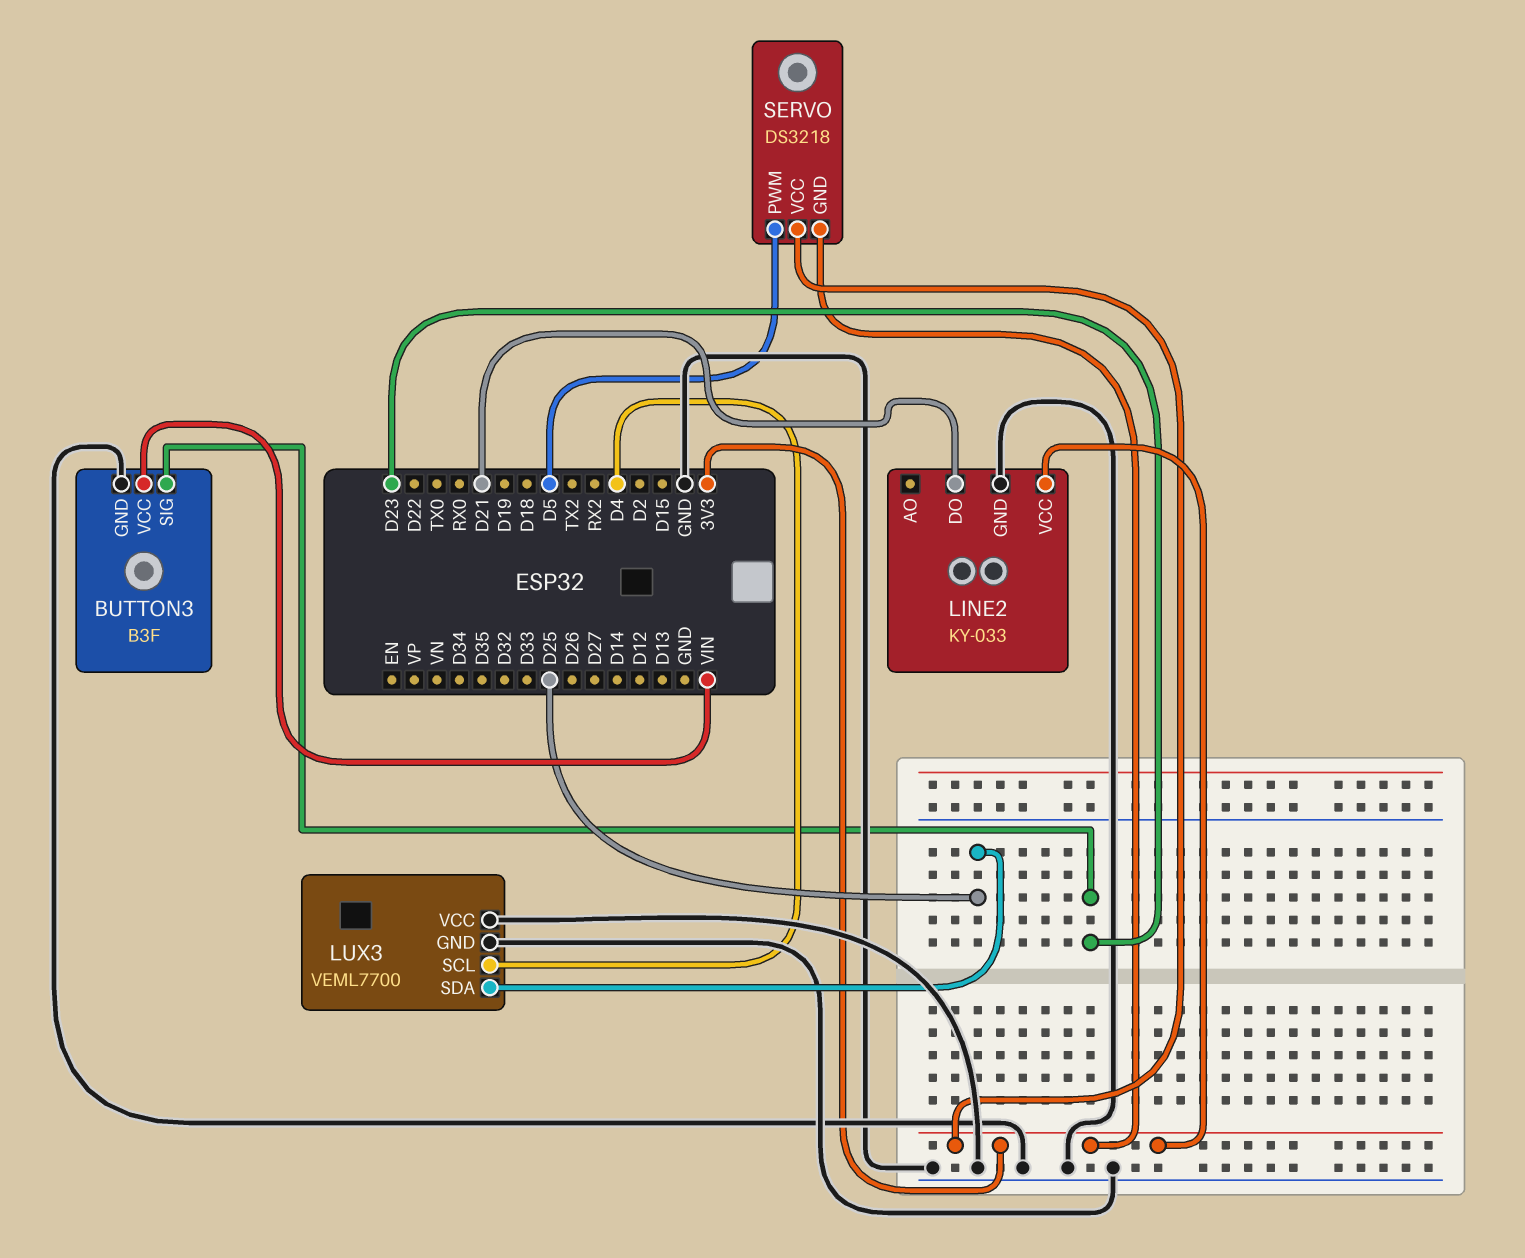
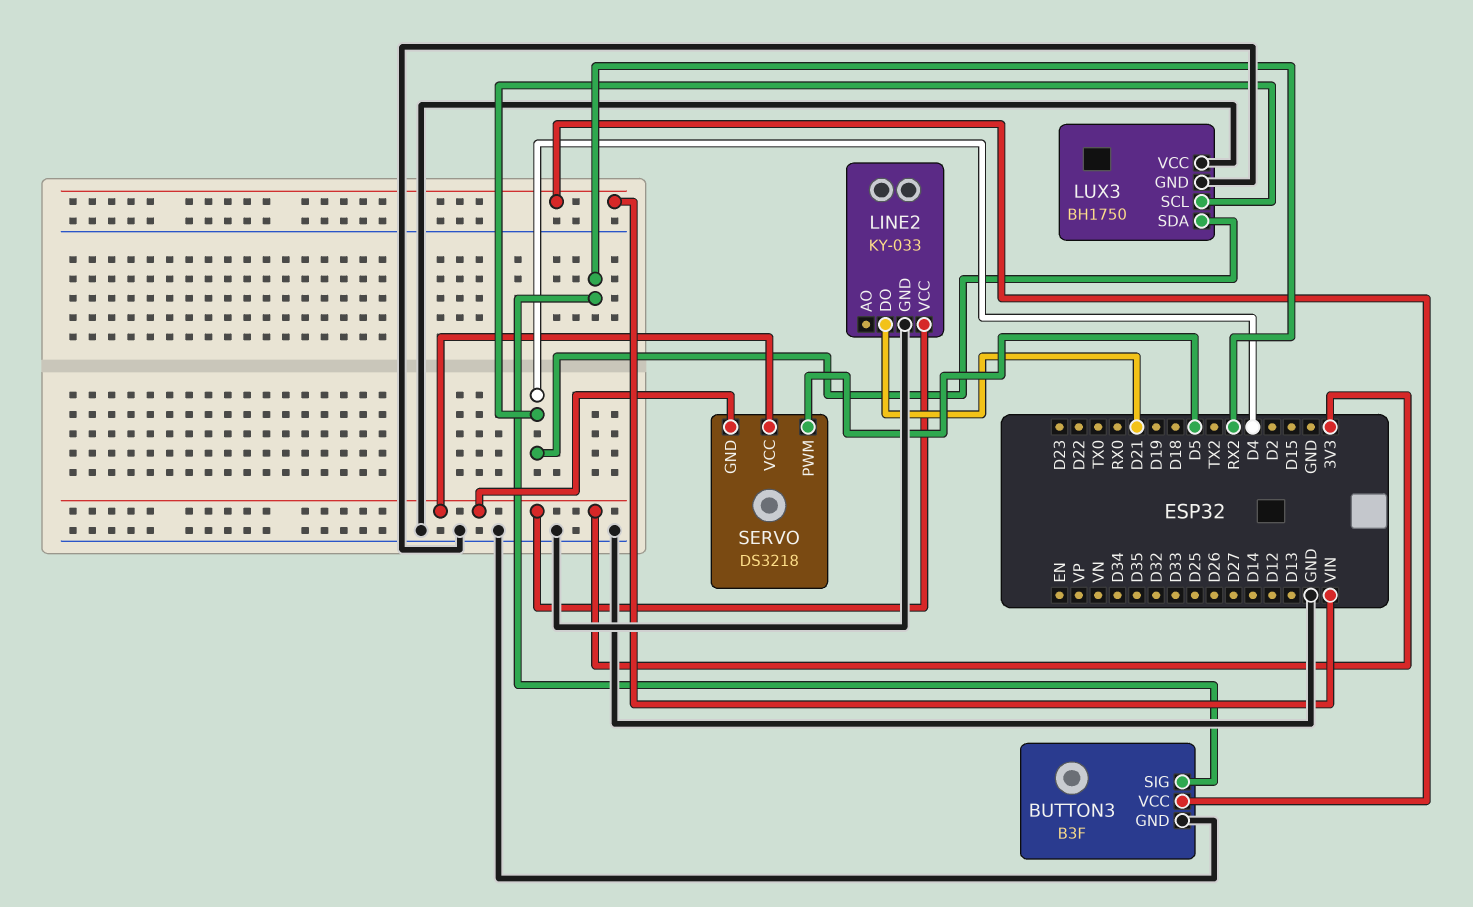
BUTTON3 pin SIG: D23 -> RX2
LUX3: VEML7700 -> BH1750
LUX3 pin SDA: D25 -> D4

